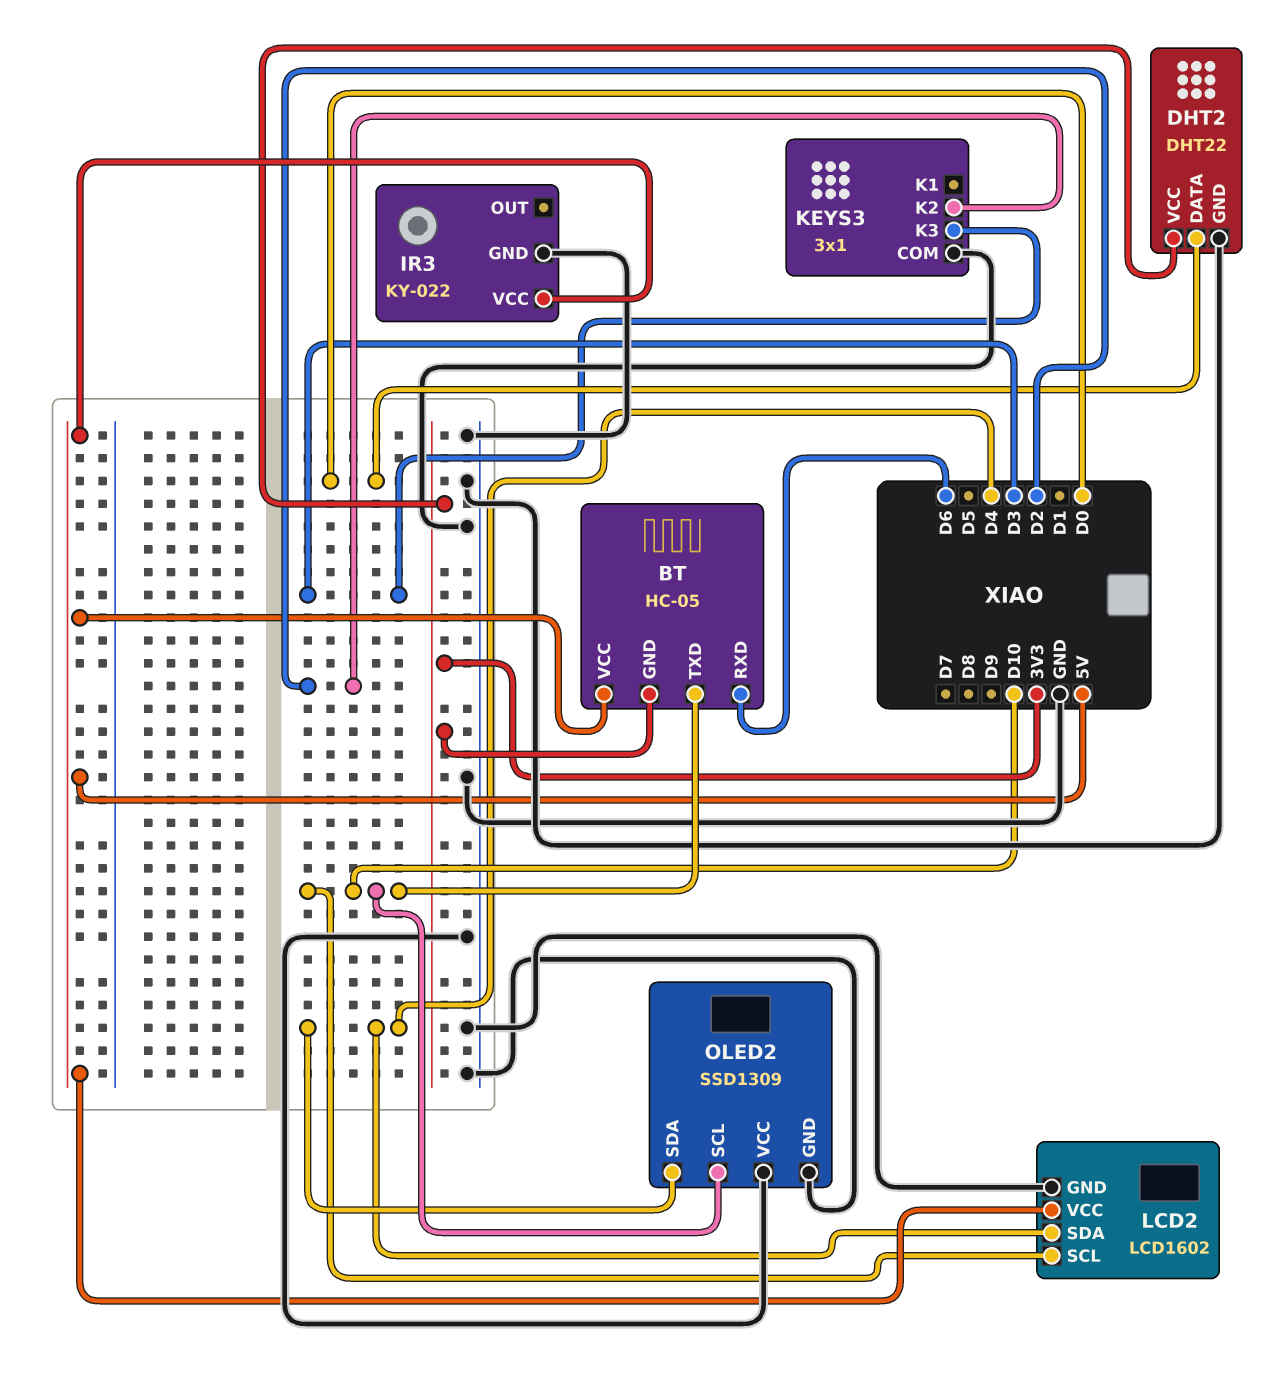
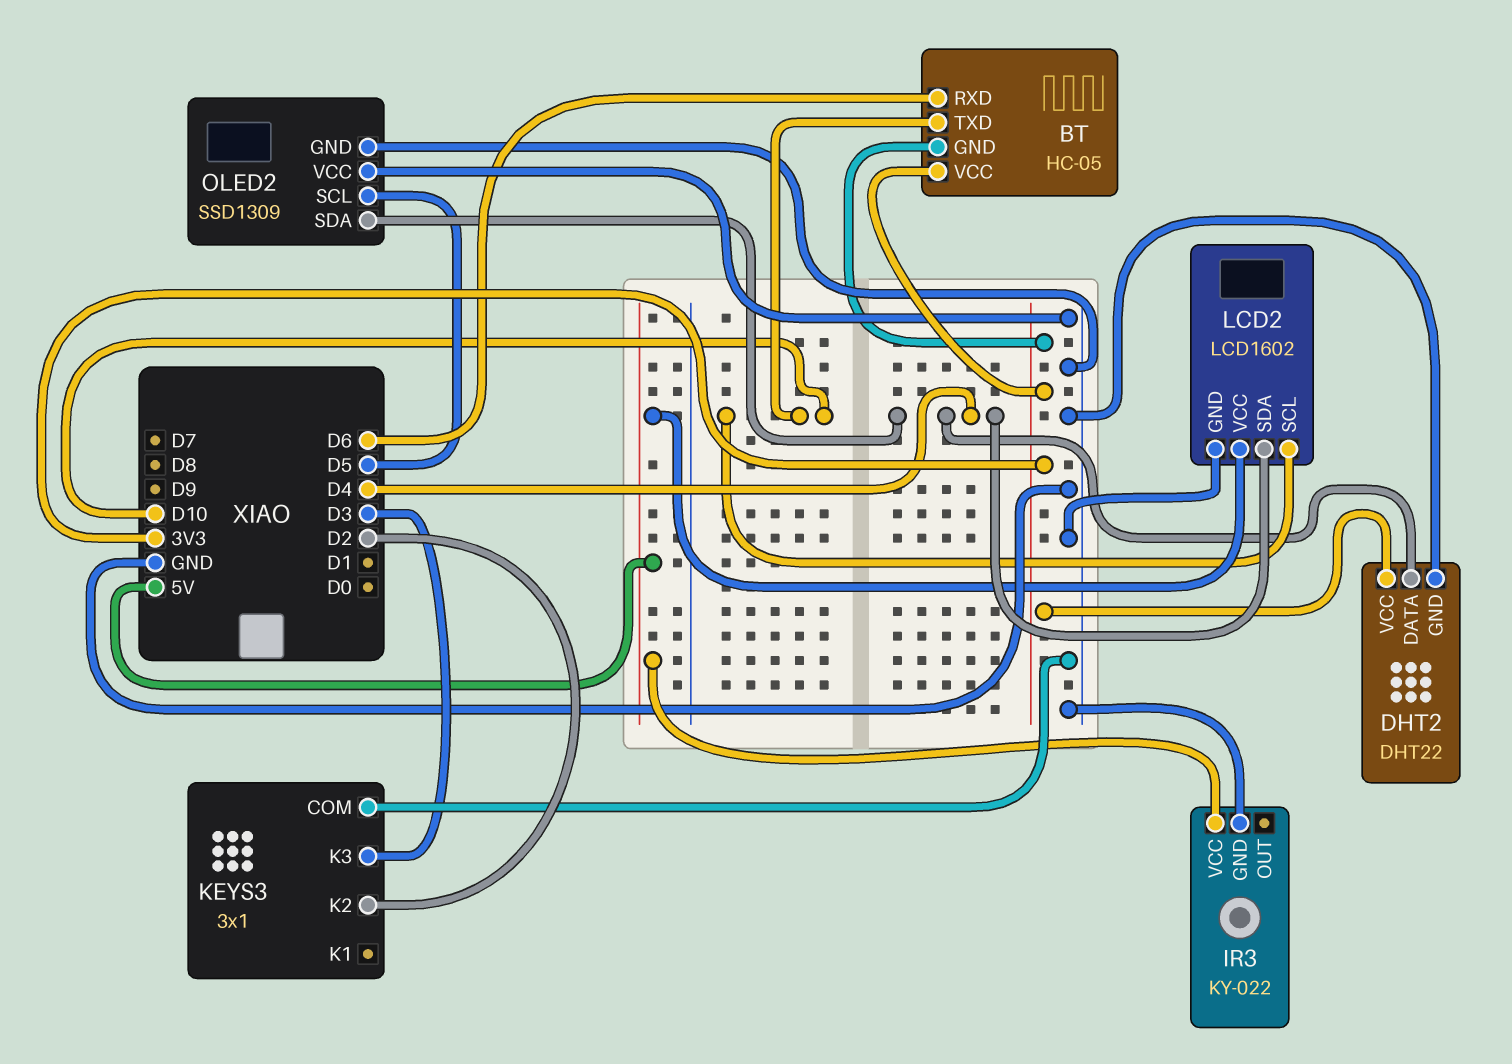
BT pin VCC: 5V -> 3V3
DHT2 pin DATA: D0 -> D4
OLED2 pin SCL: D10 -> D5

